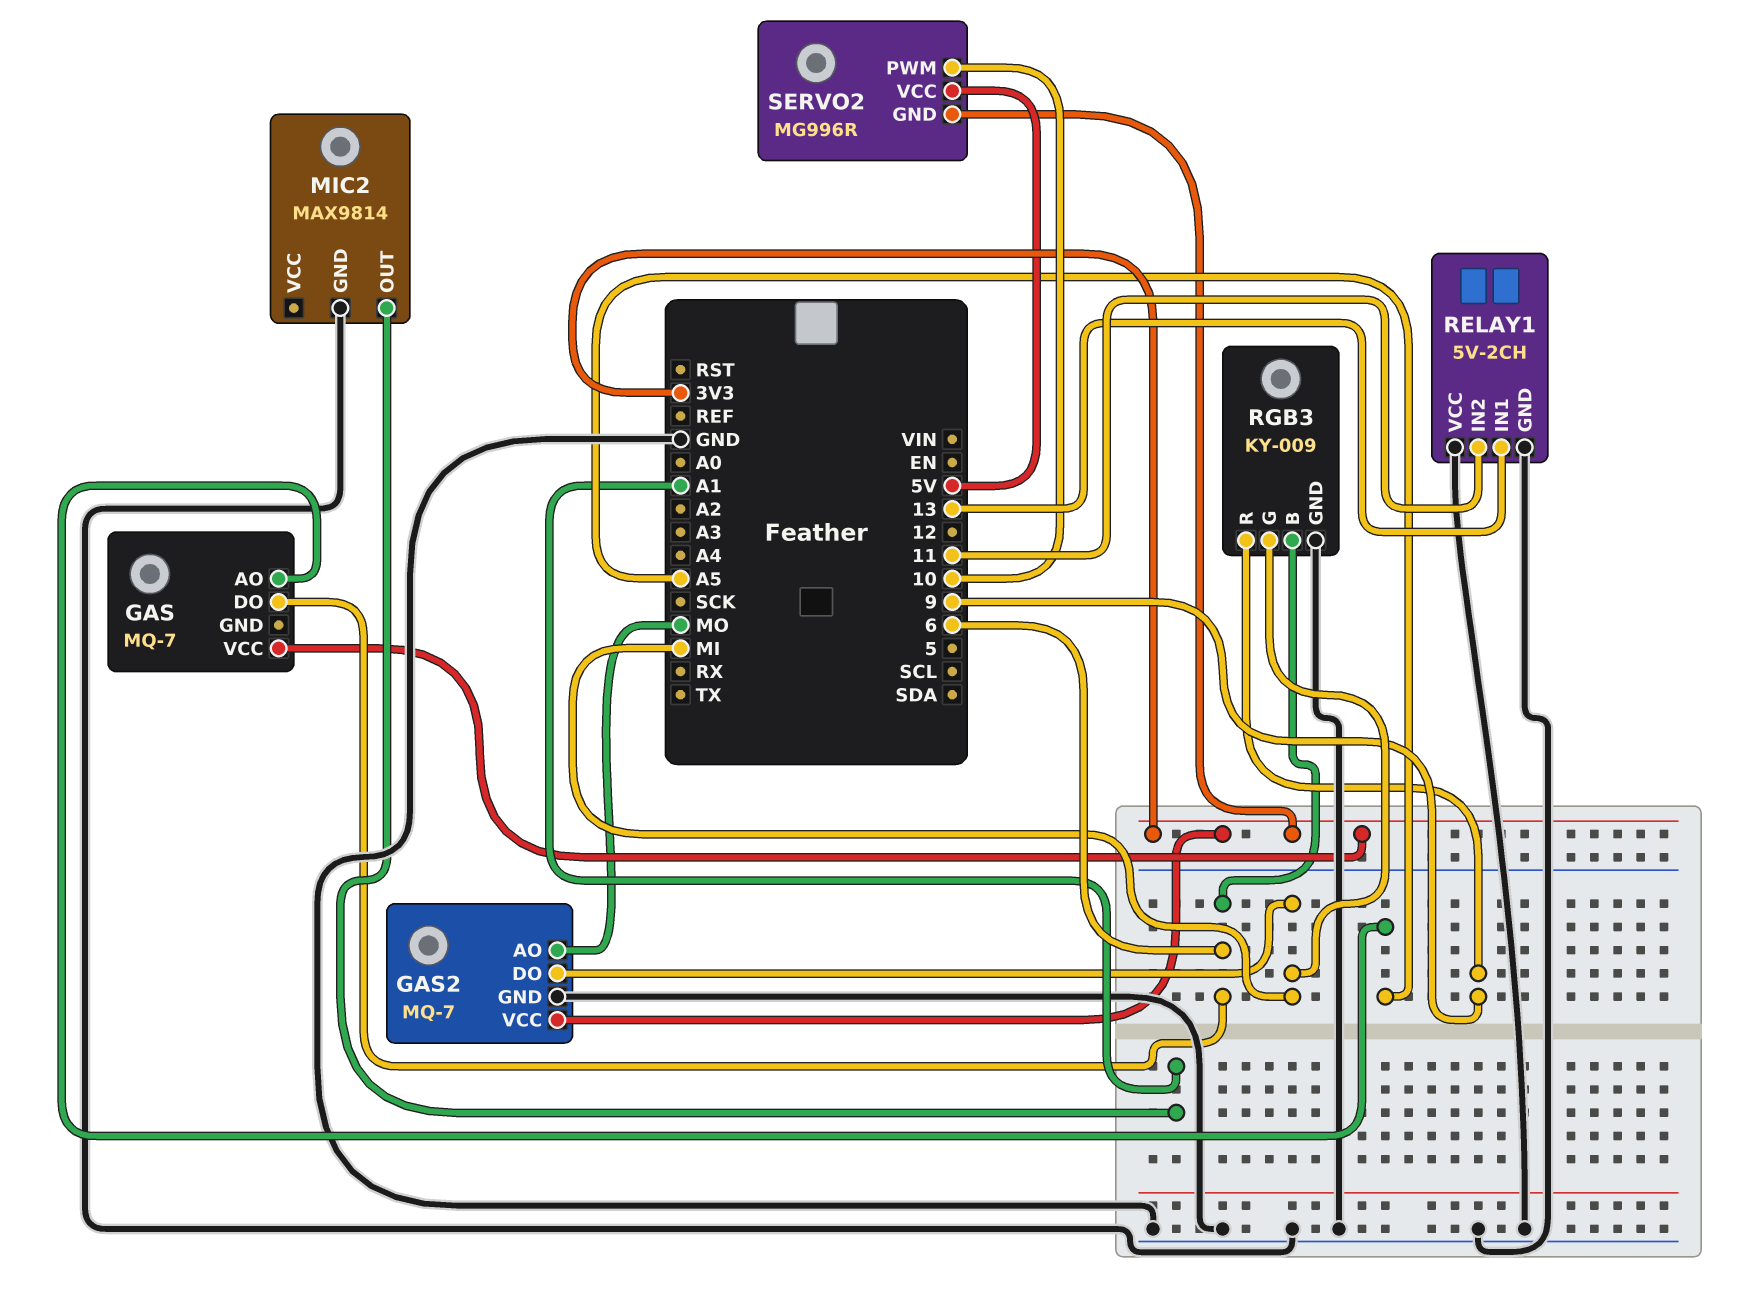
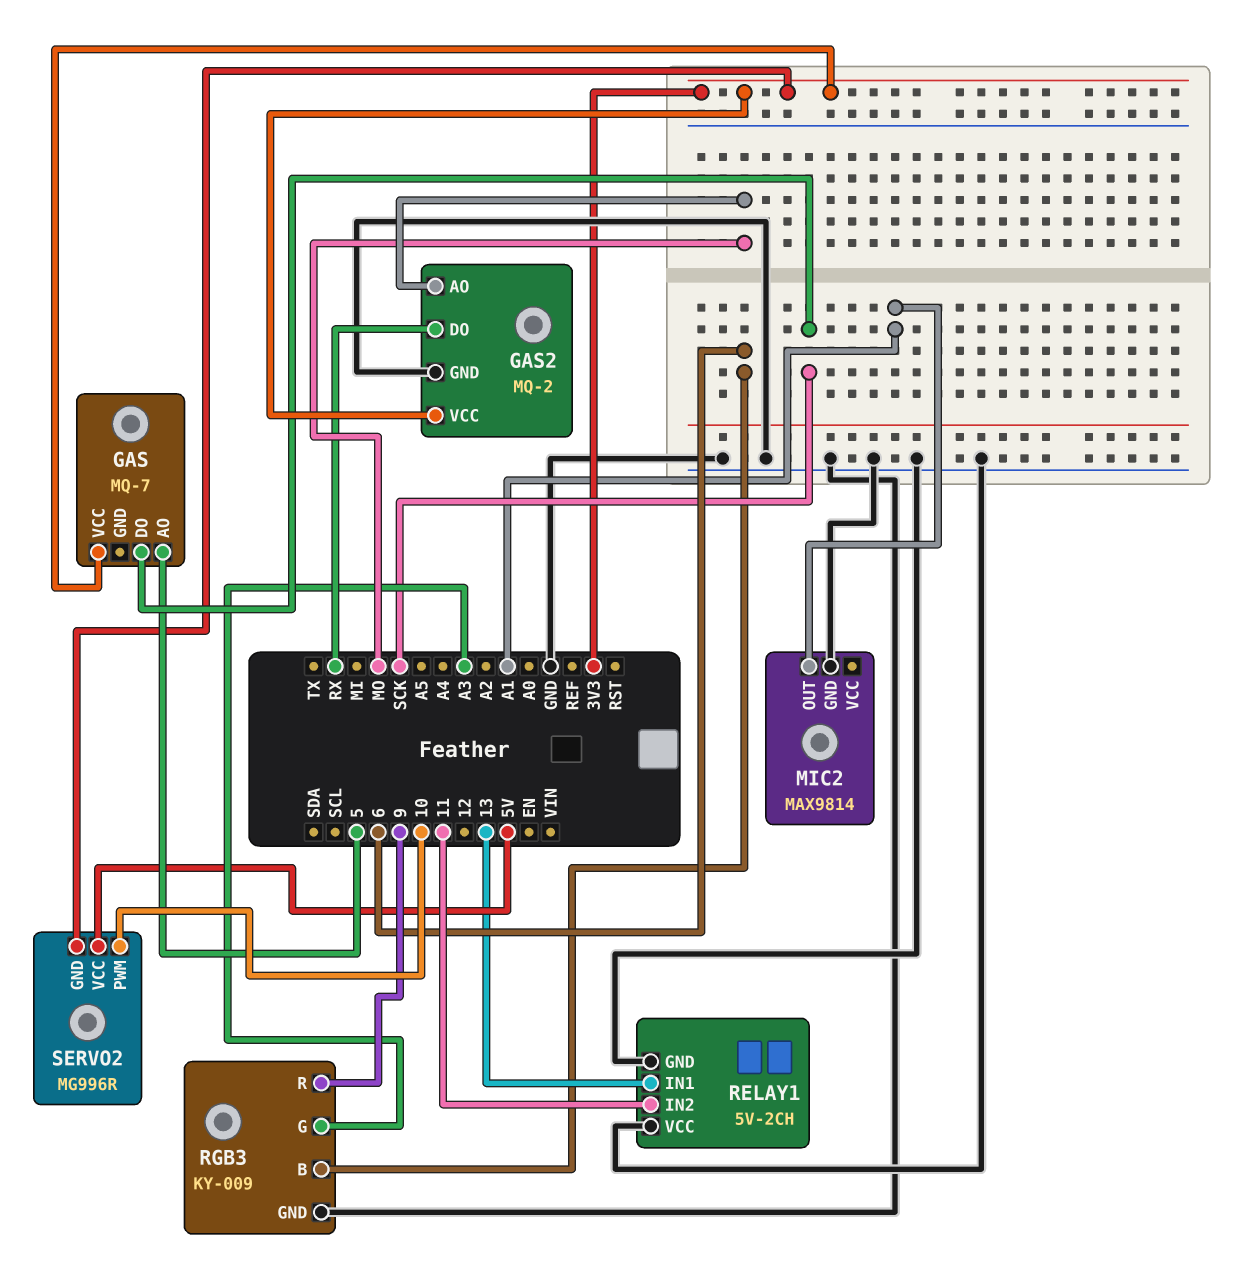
GAS pin AO: A5 -> 5
GAS pin DO: 6 -> SCK
GAS2: MQ-7 -> MQ-2
GAS2 pin DO: MI -> RX
RGB3 pin G: MI -> A3

